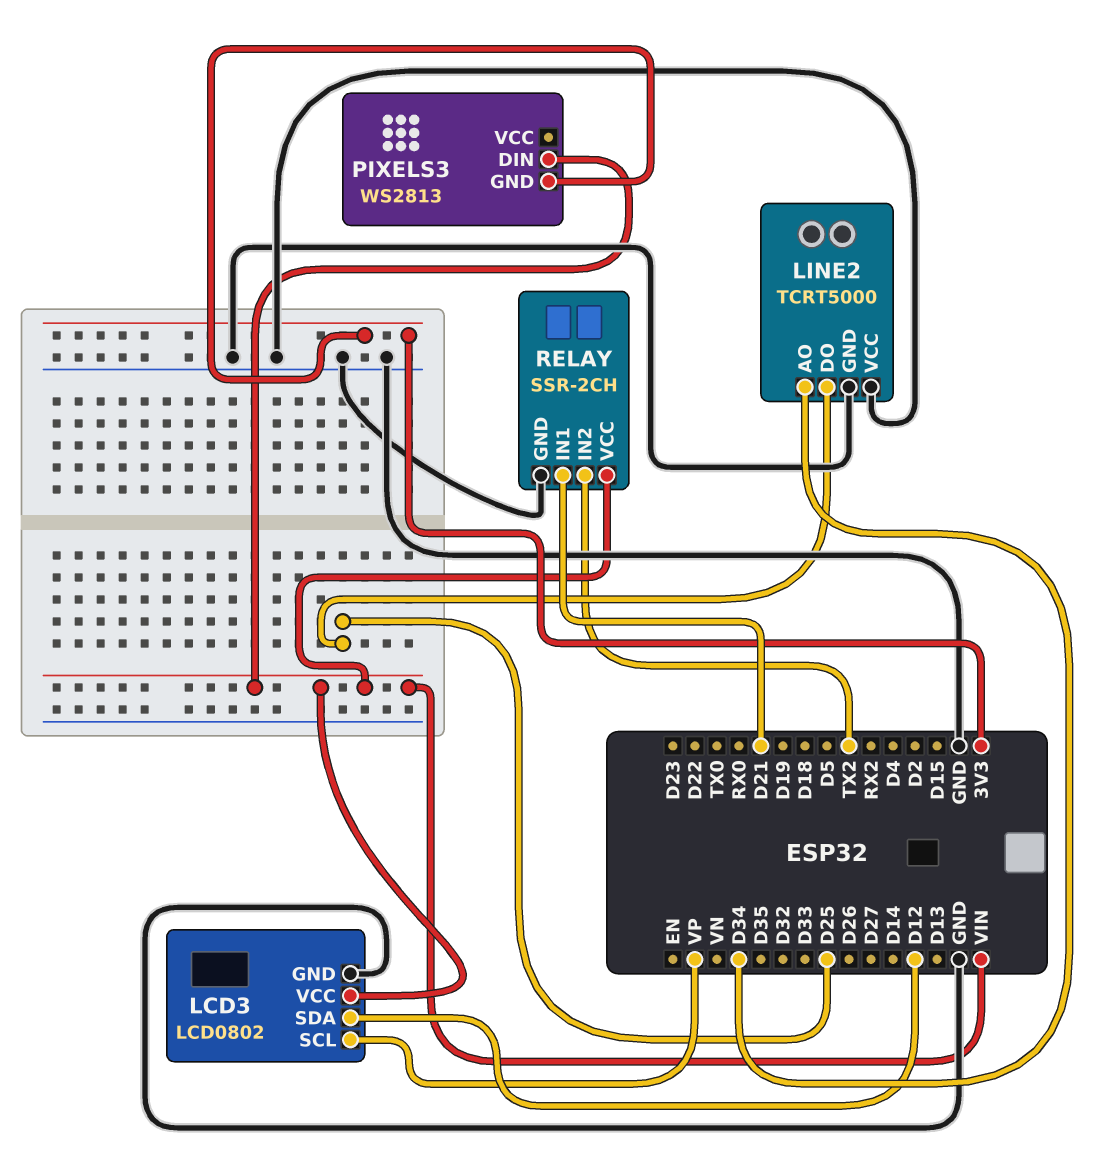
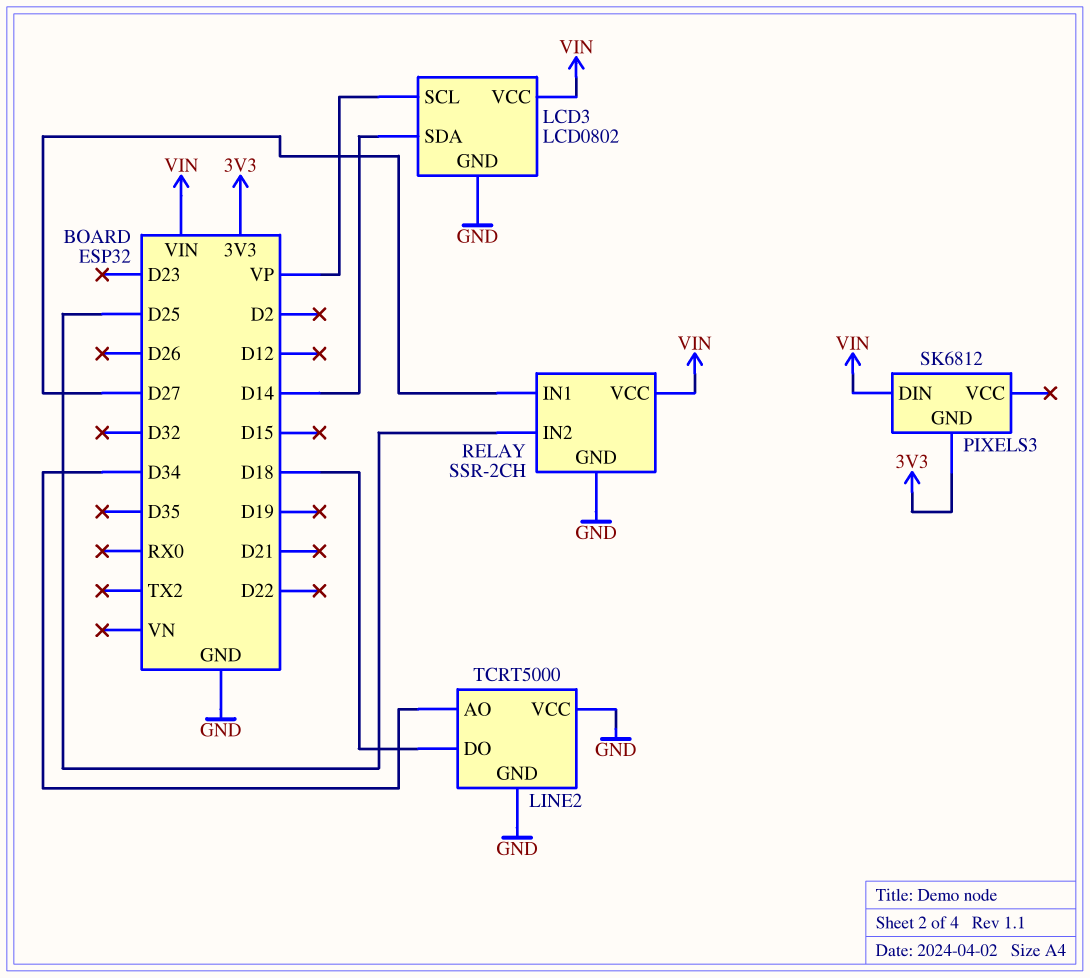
LCD3 pin SDA: D12 -> D14
LINE2 pin DO: D25 -> D18
PIXELS3: WS2813 -> SK6812
RELAY pin IN1: D21 -> D27
RELAY pin IN2: TX2 -> D25

